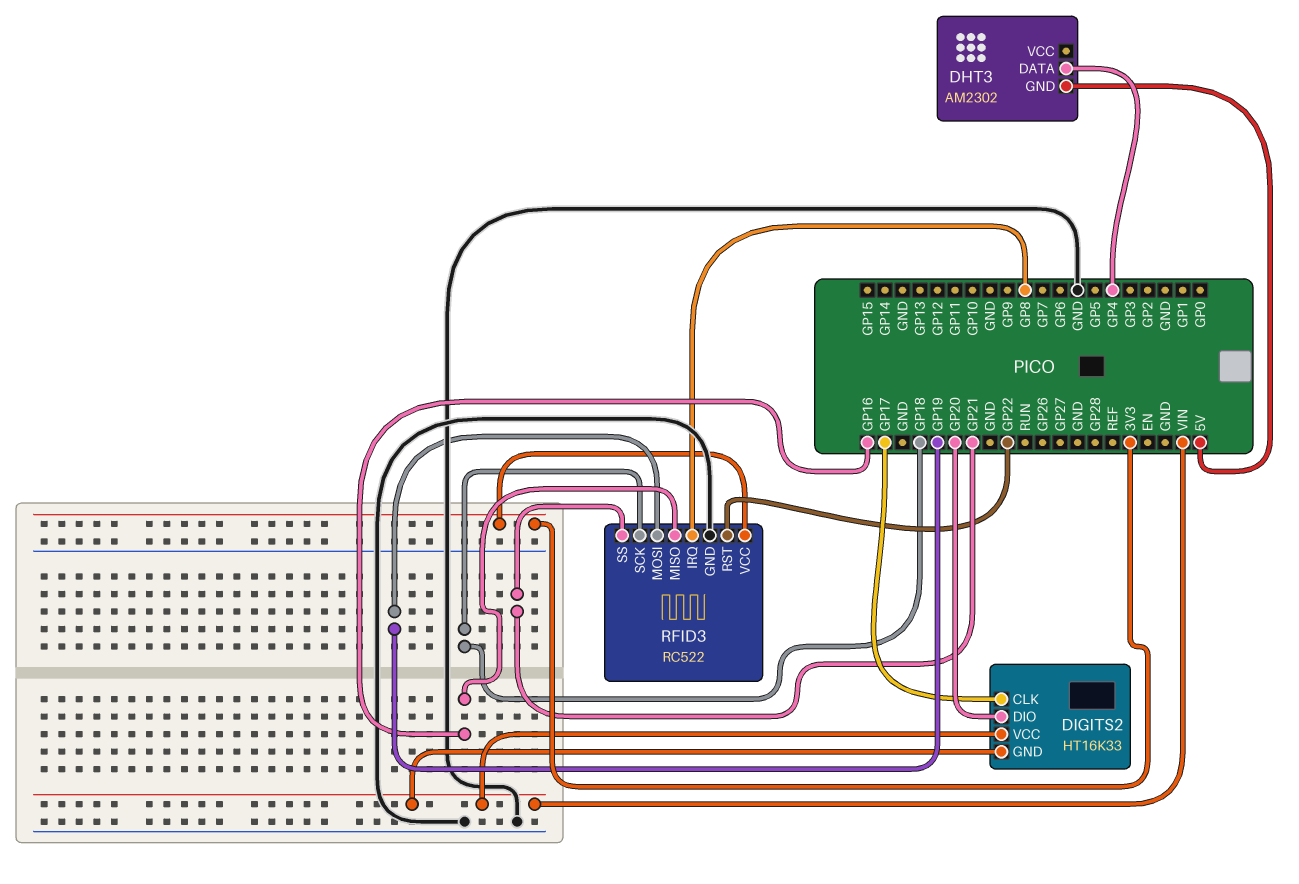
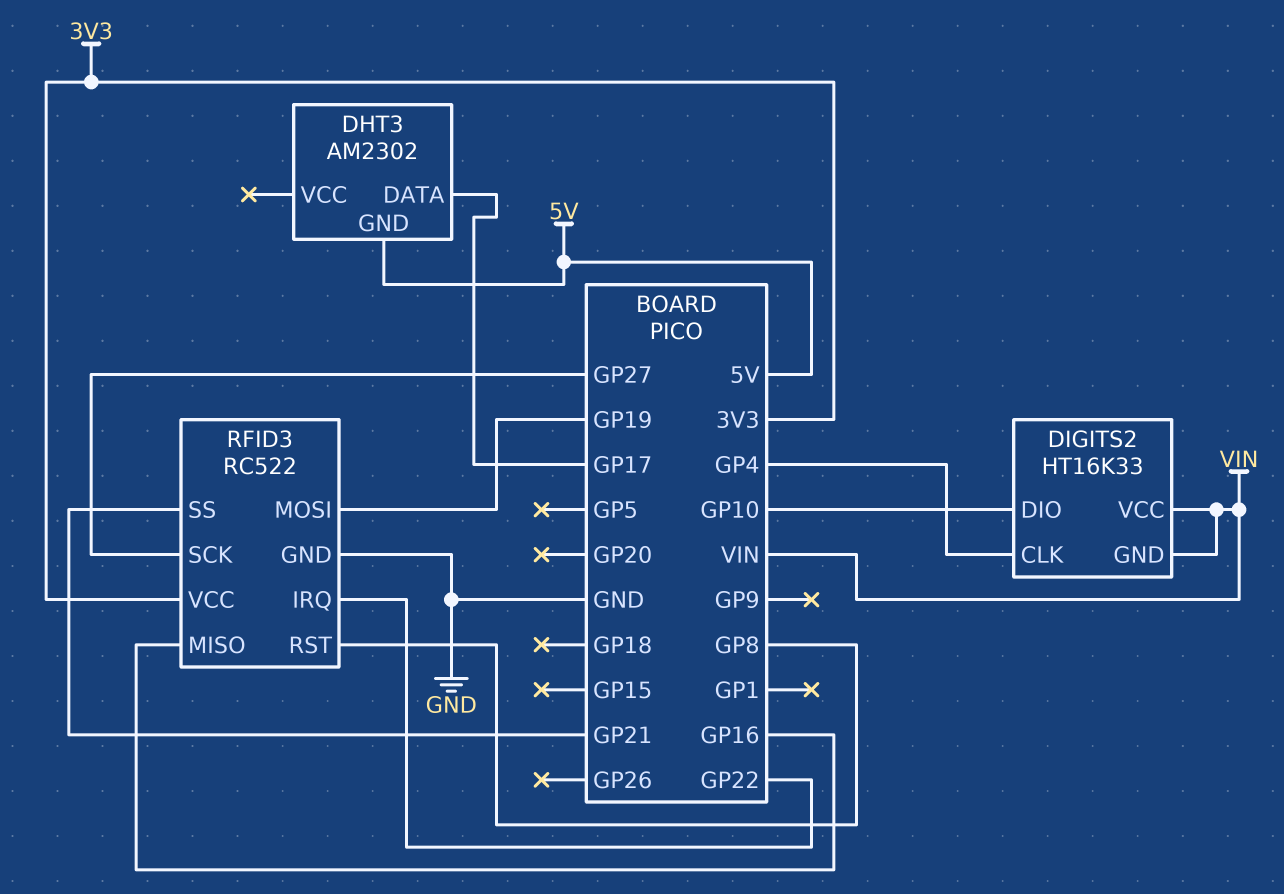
DHT3 pin DATA: GP4 -> GP17
DIGITS2 pin CLK: GP17 -> GP4
DIGITS2 pin DIO: GP20 -> GP10
RFID3 pin IRQ: GP8 -> GP22
RFID3 pin RST: GP22 -> GP8
RFID3 pin SCK: GP18 -> GP27

